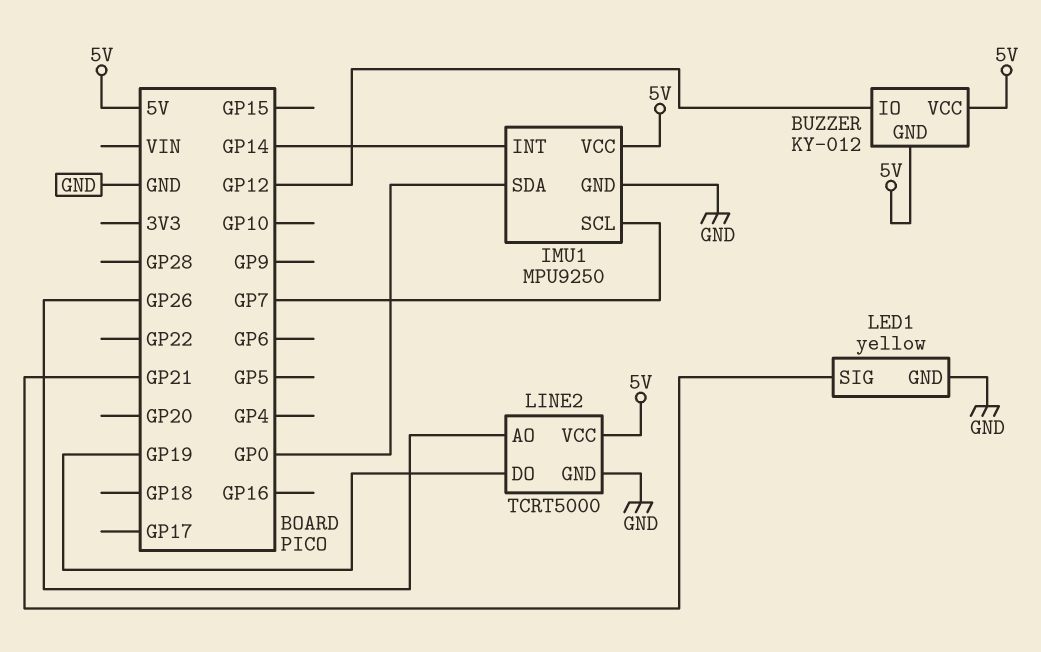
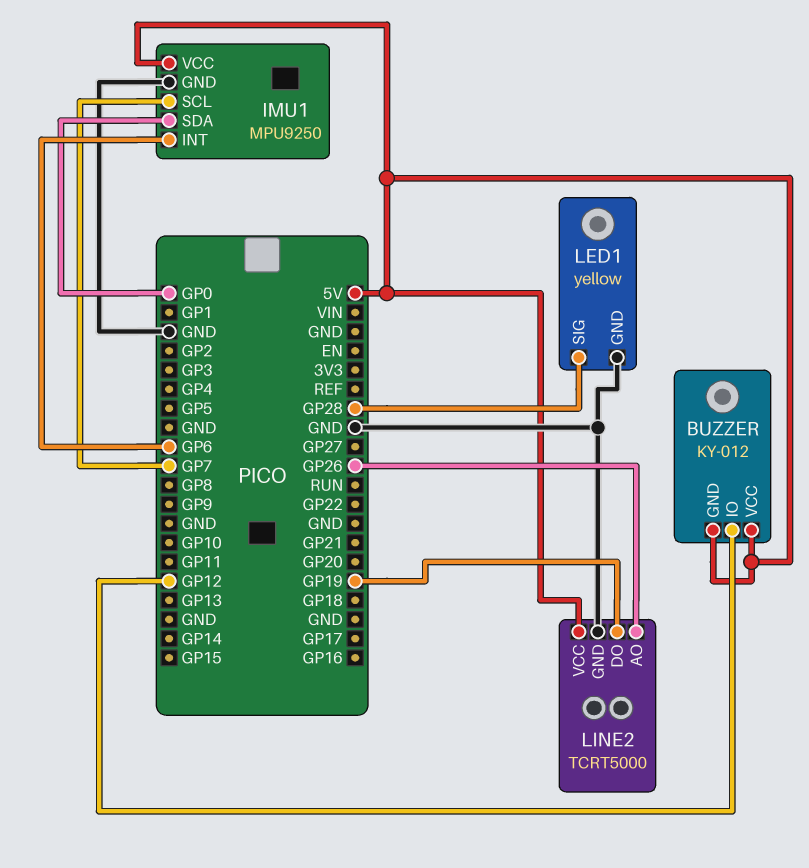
IMU1 pin INT: GP14 -> GP6
LED1 pin SIG: GP21 -> GP28

